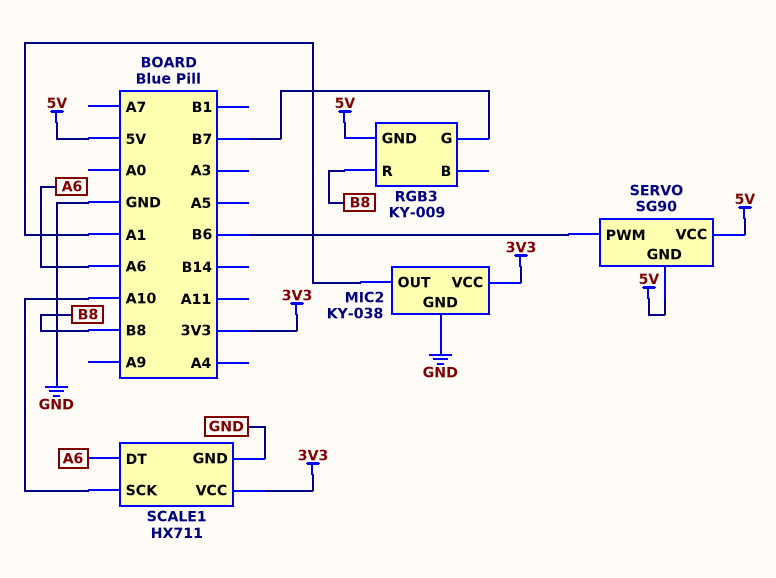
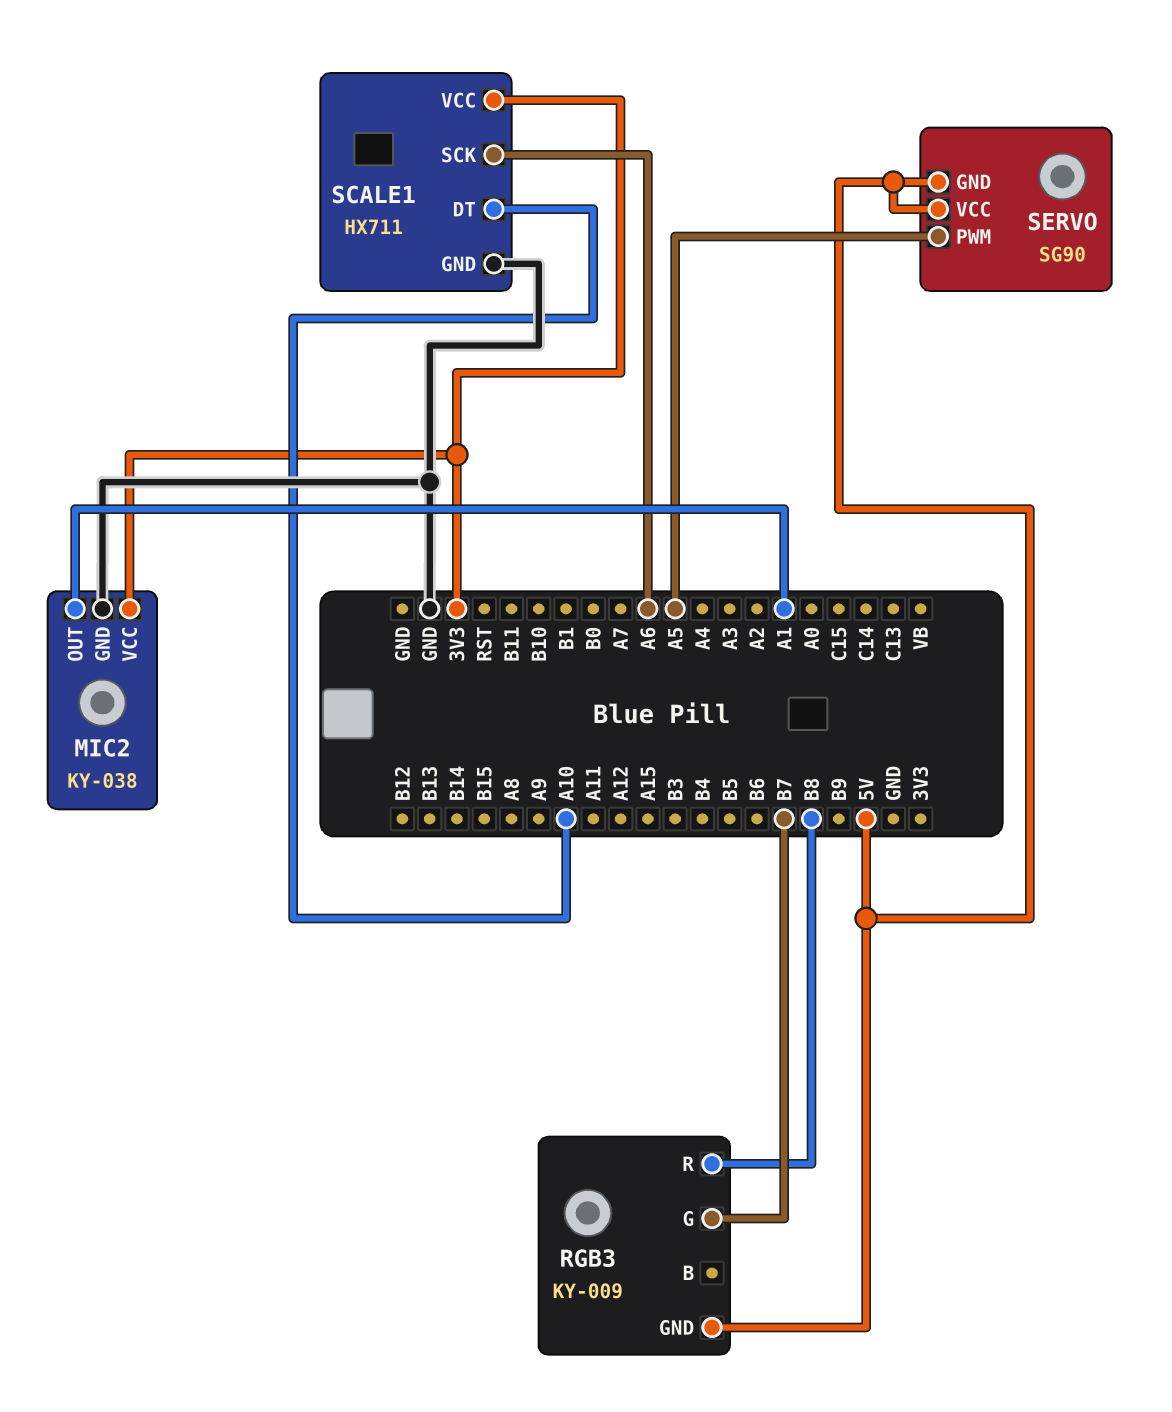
SCALE1 pin DT: A6 -> A10
SCALE1 pin SCK: A10 -> A6
SERVO pin PWM: B6 -> A5

